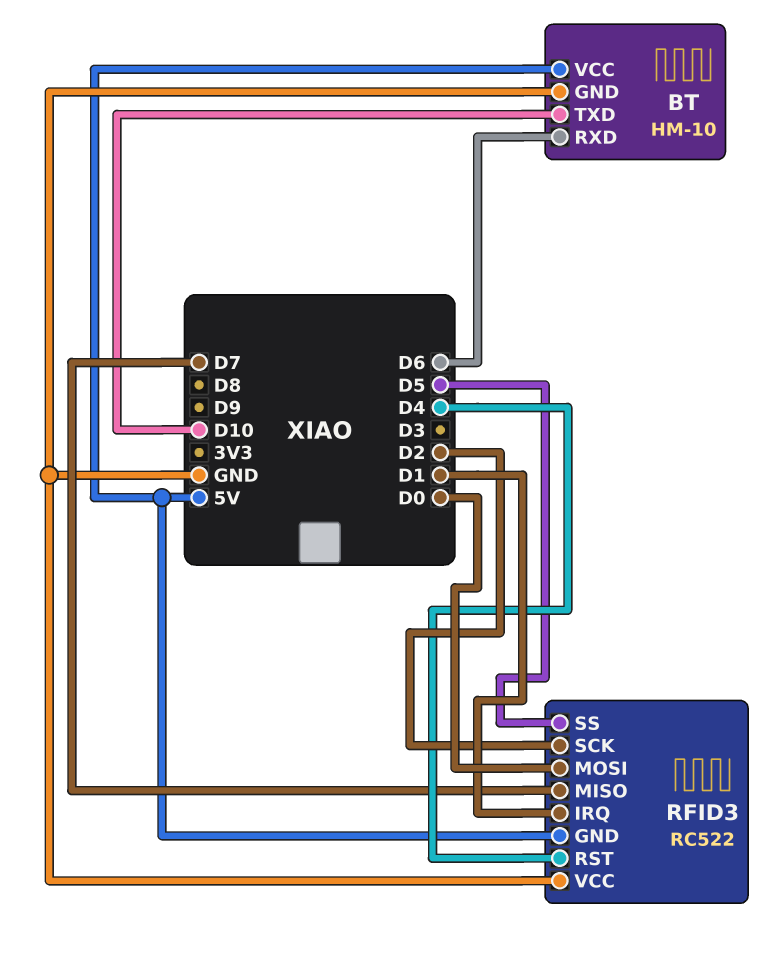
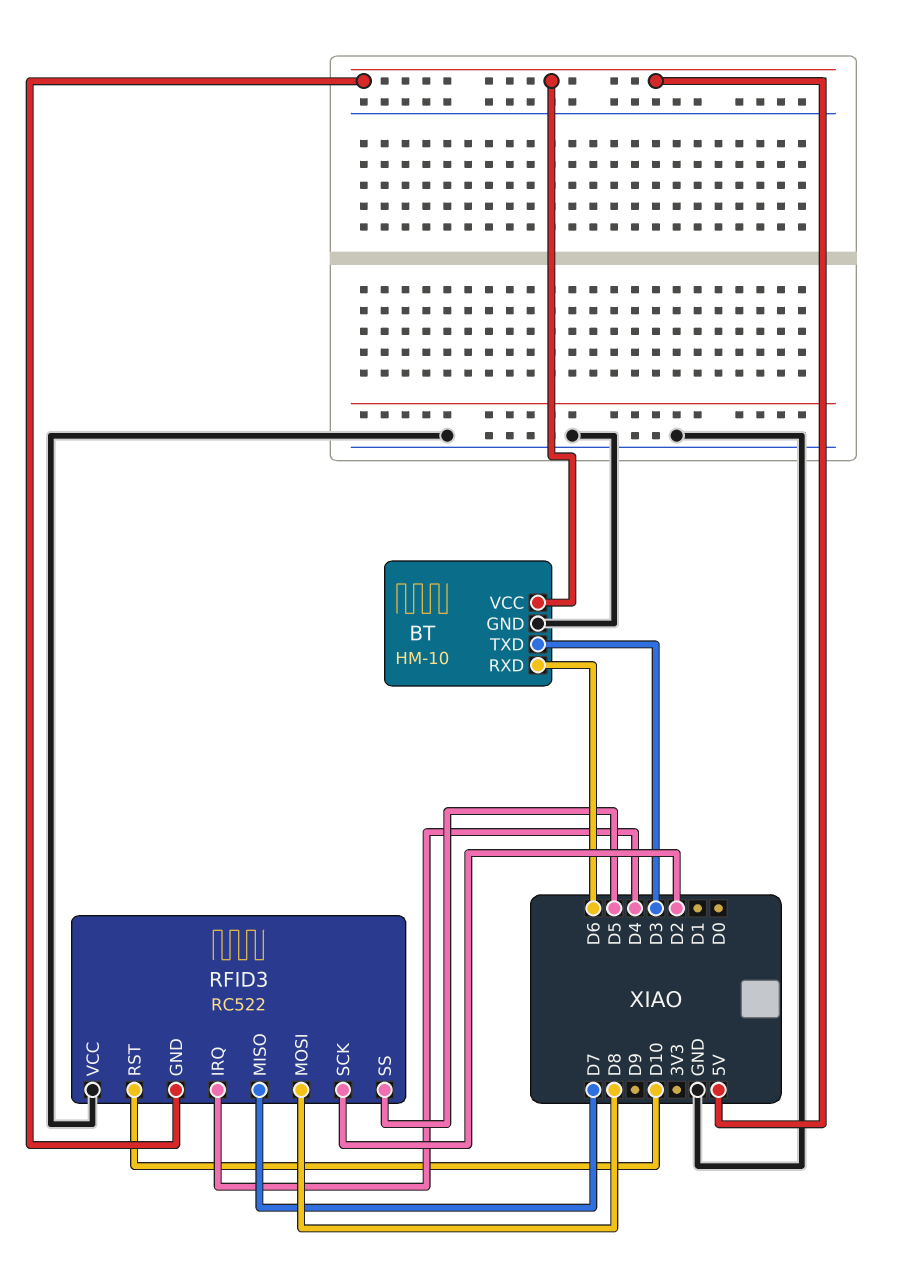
BT pin TXD: D10 -> D3
RFID3 pin IRQ: D1 -> D4
RFID3 pin MOSI: D0 -> D8
RFID3 pin RST: D4 -> D10

